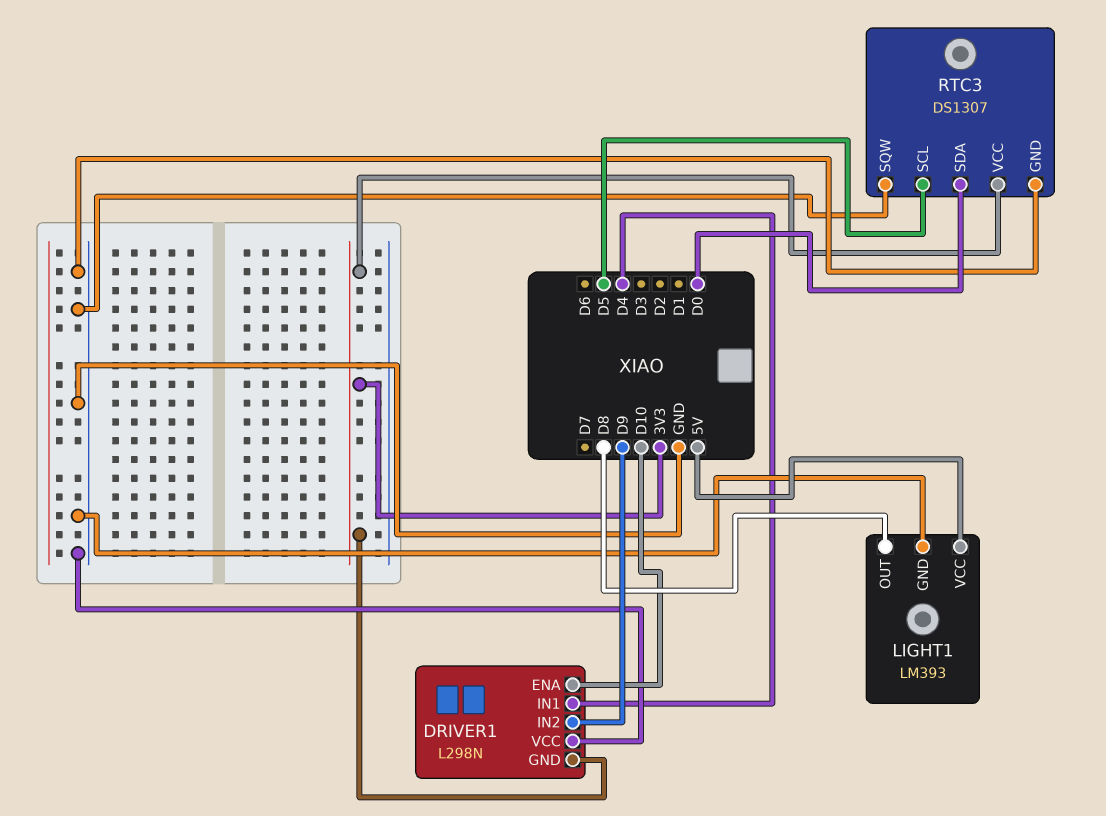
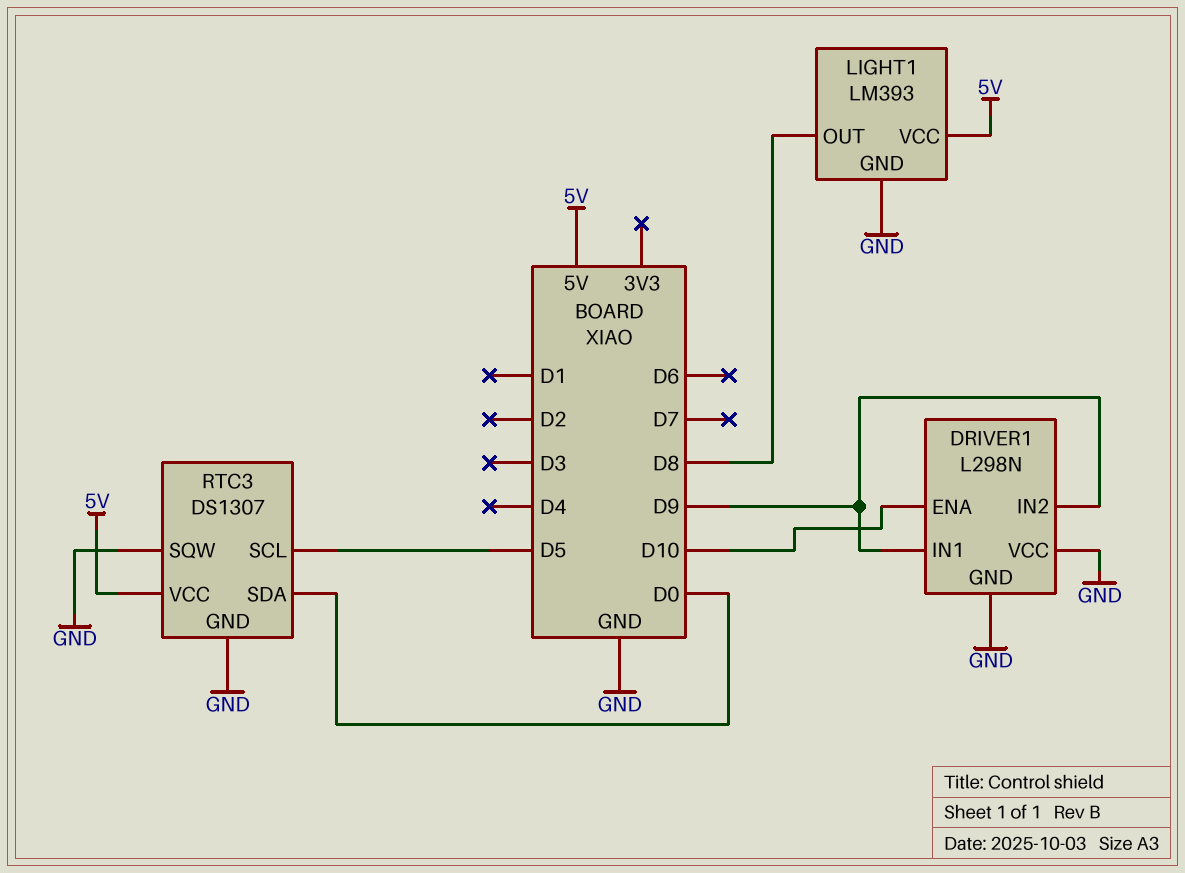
DRIVER1 pin GND: 3V3 -> GND
DRIVER1 pin IN1: D4 -> D9
RTC3 pin VCC: 3V3 -> 5V

